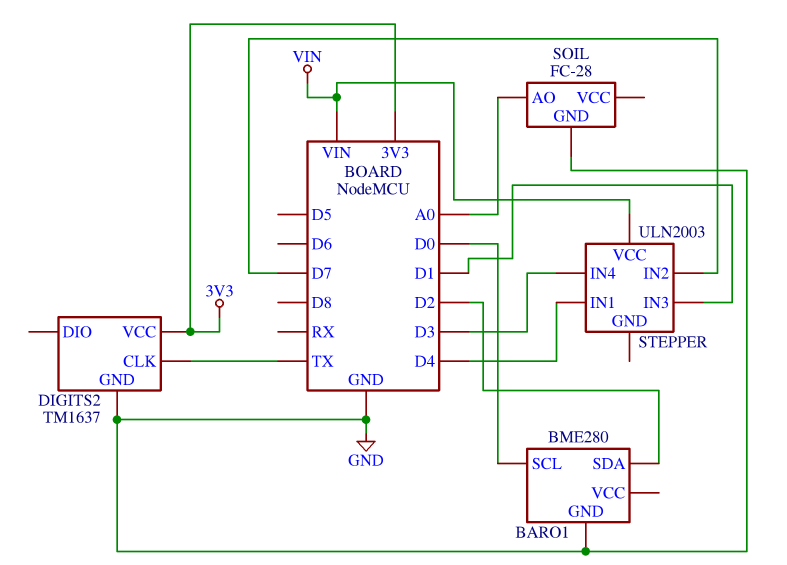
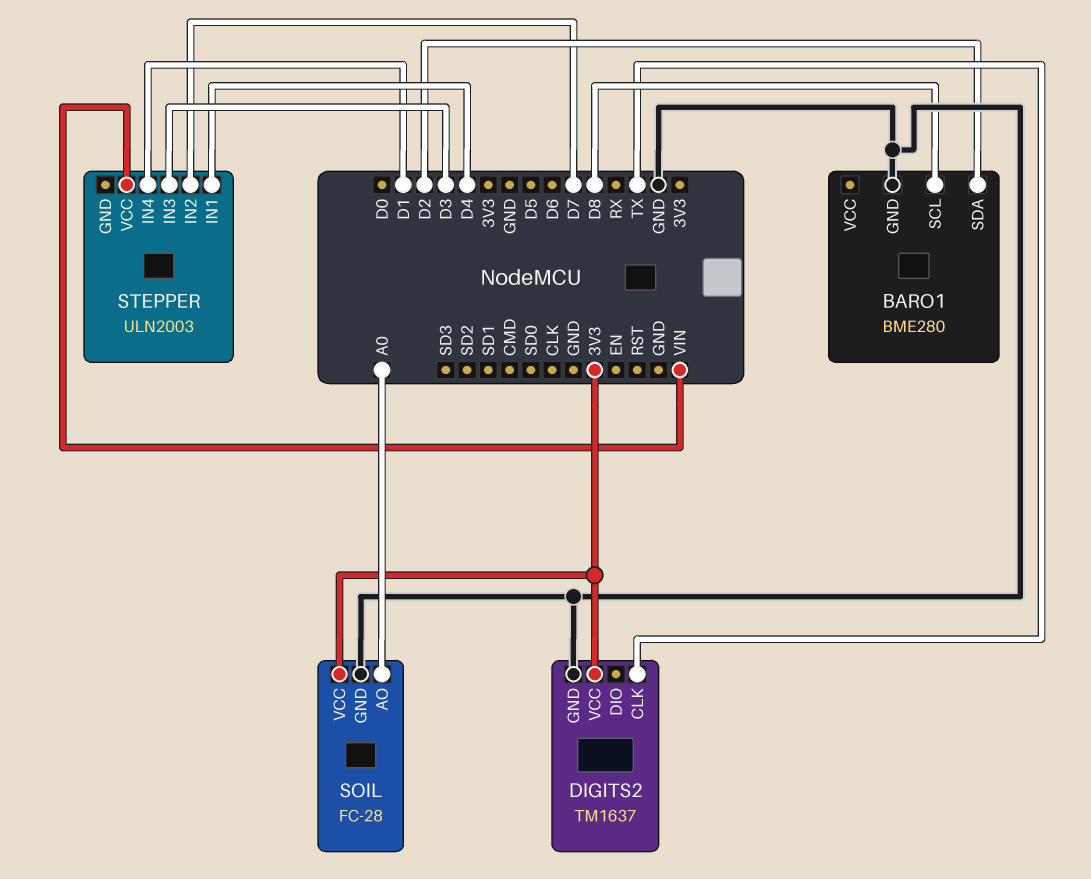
BARO1 pin SCL: D0 -> D8
SOIL pin VCC: none -> 3V3
STEPPER pin IN3: D1 -> D3
STEPPER pin IN4: D3 -> D1

